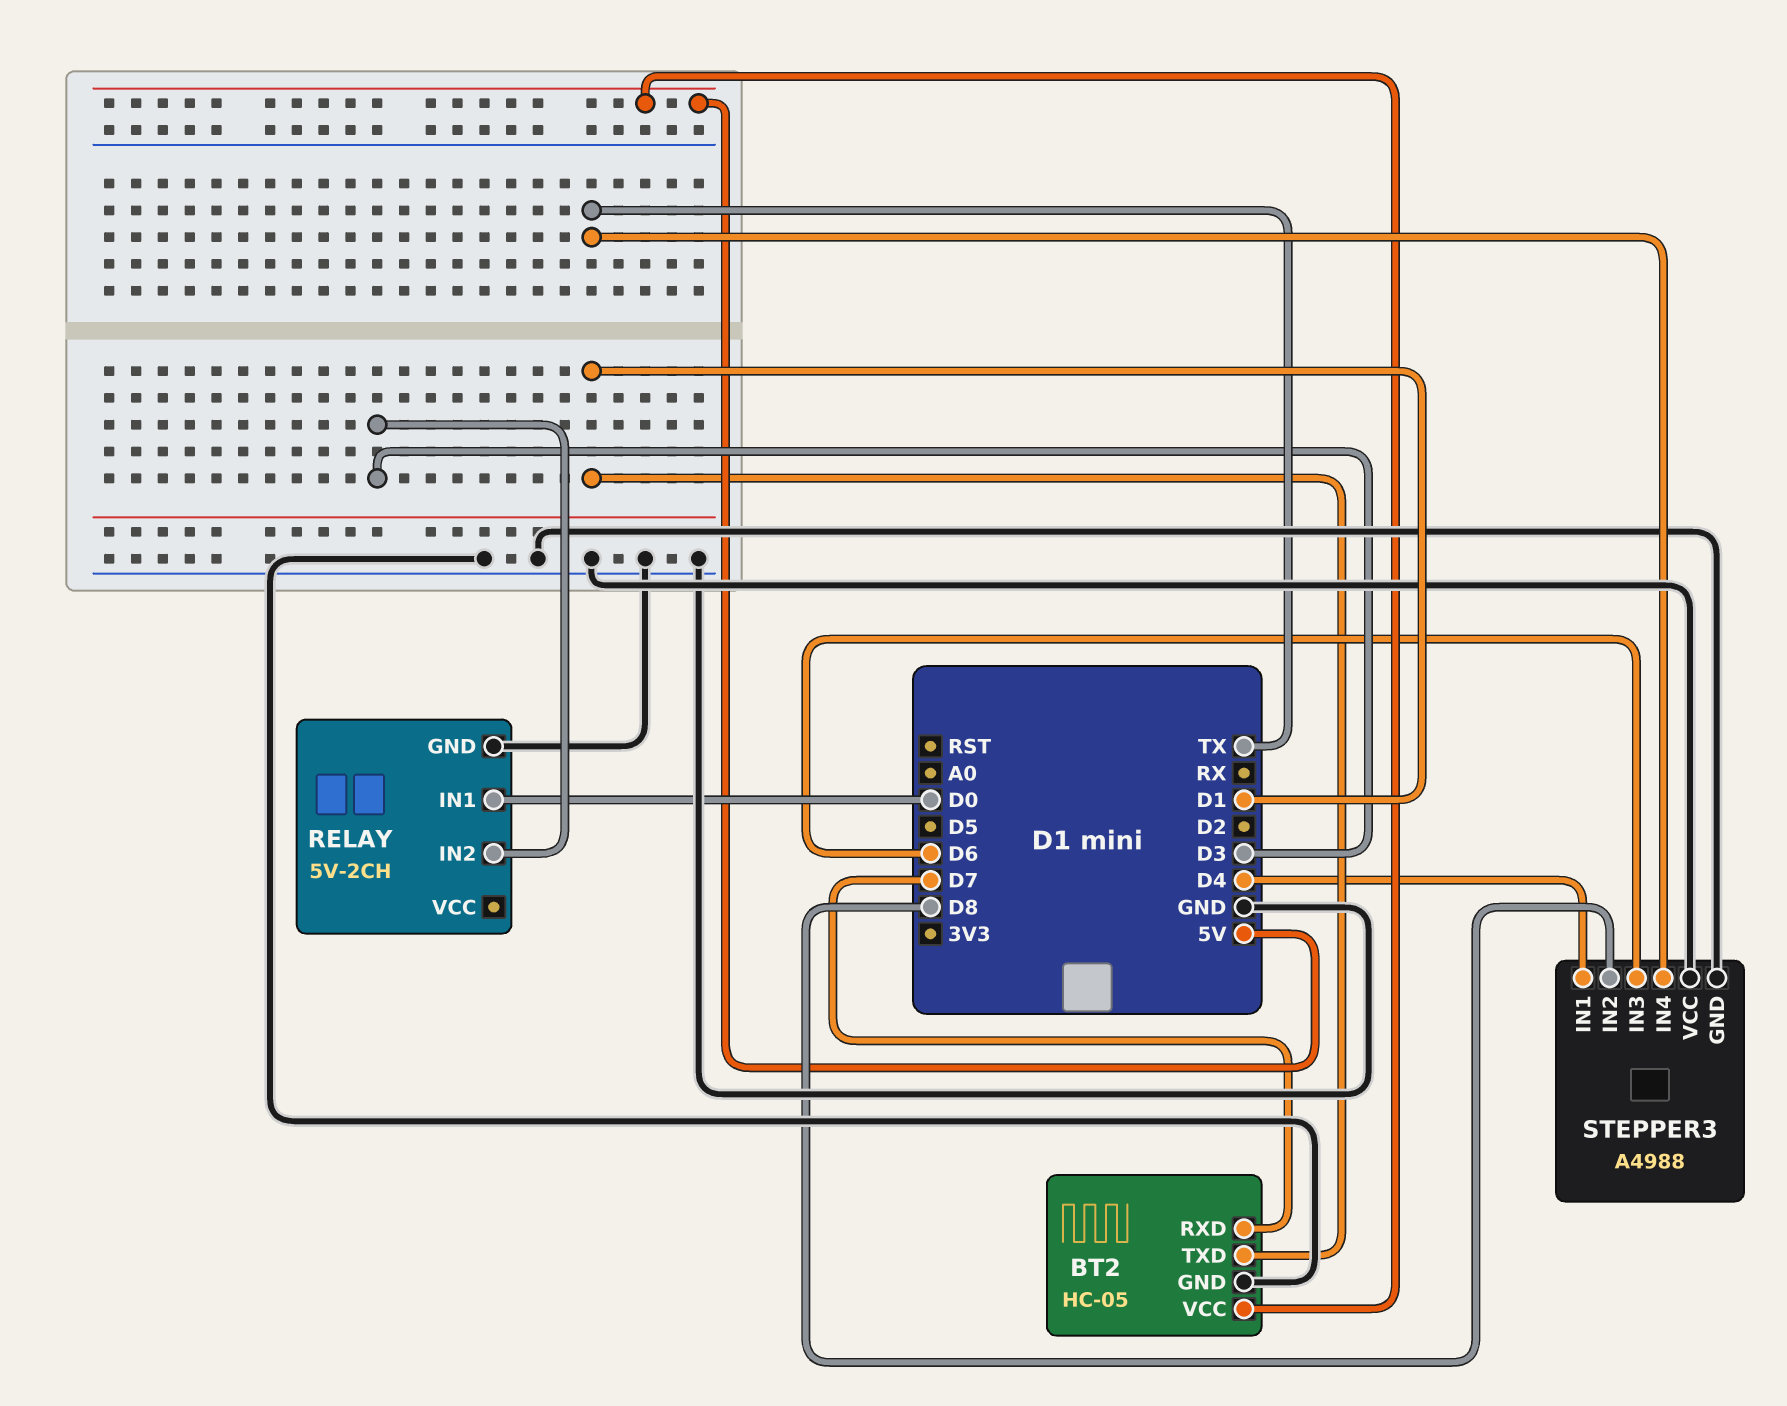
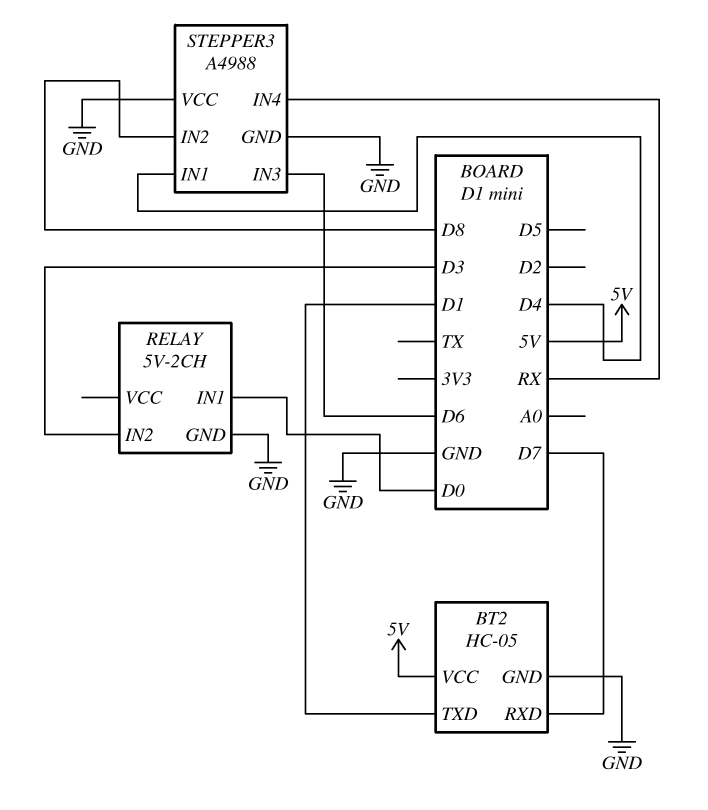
STEPPER3 pin IN4: TX -> RX

